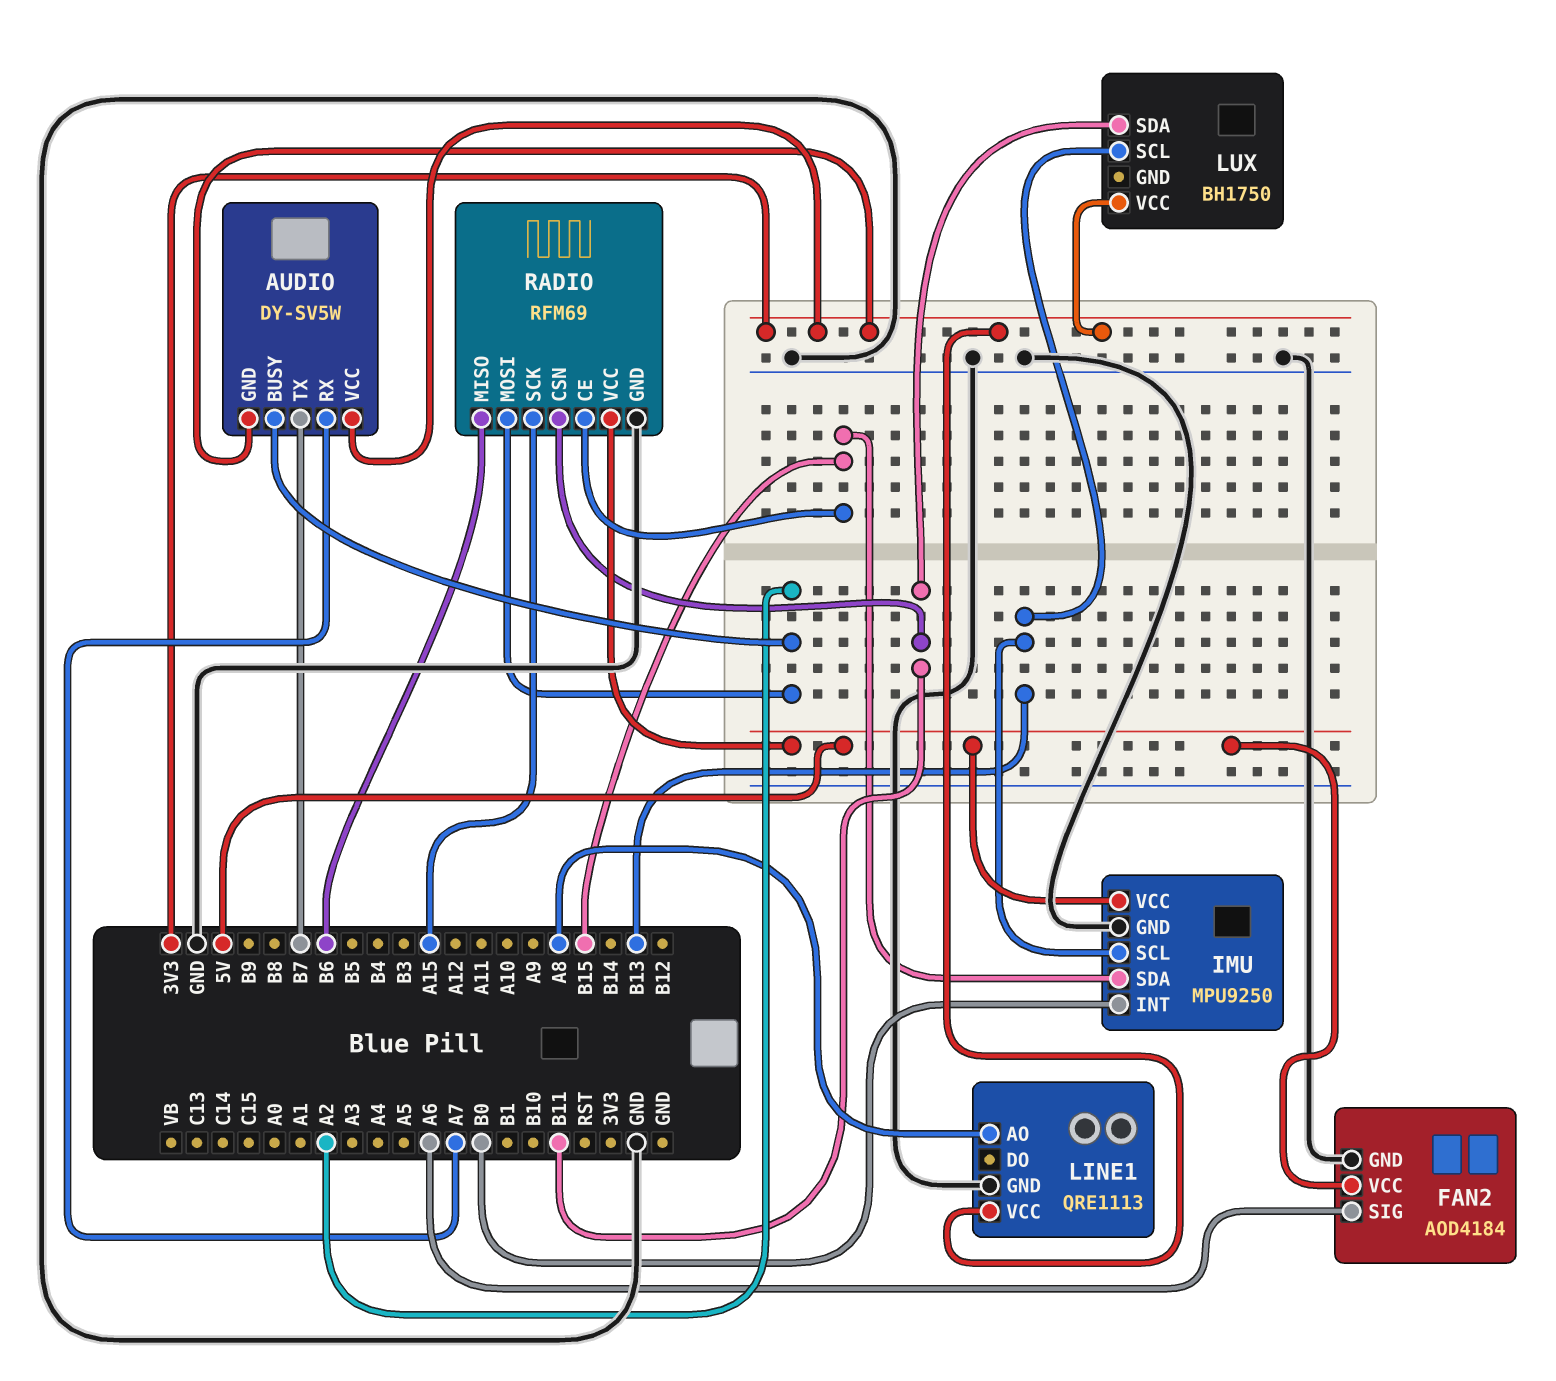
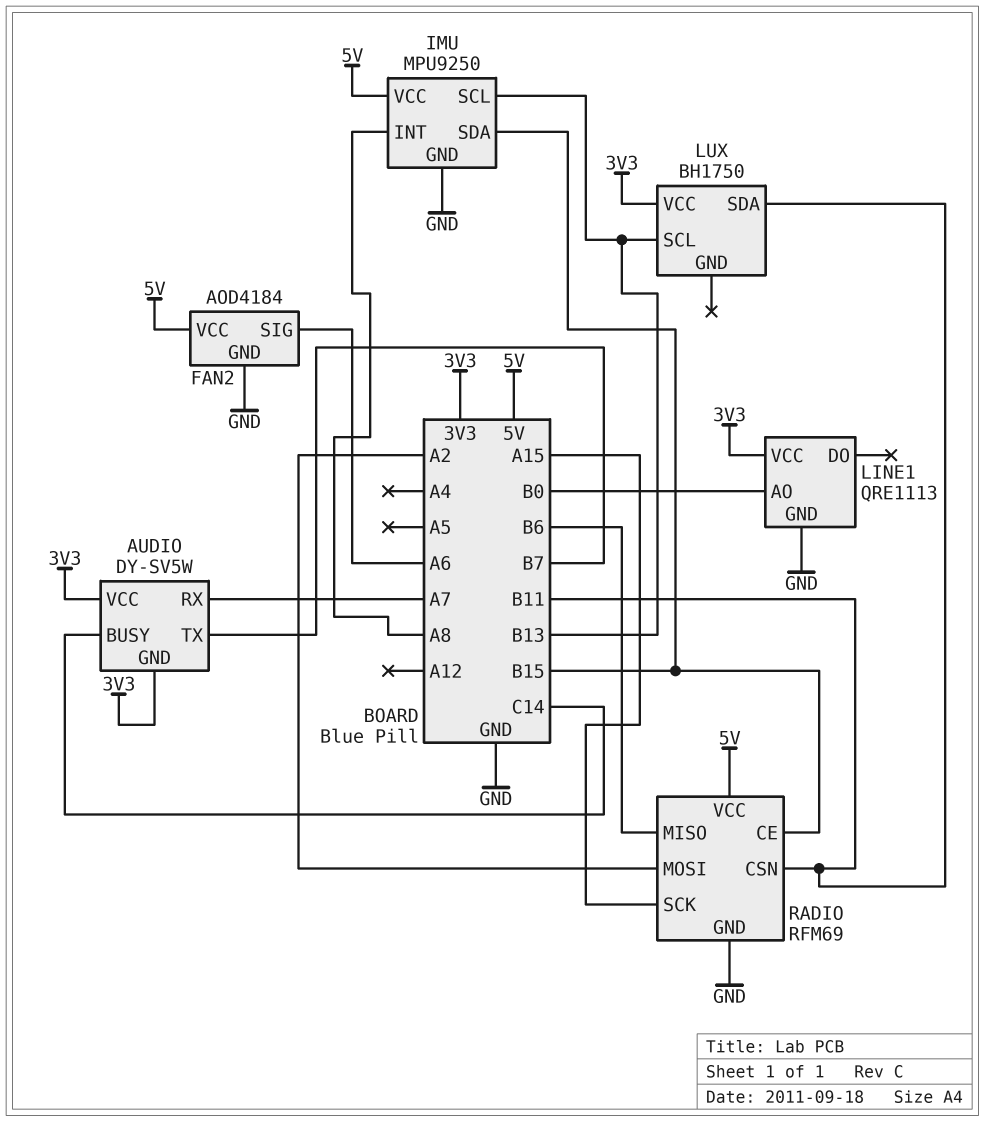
AUDIO pin BUSY: A2 -> C14
IMU pin INT: B0 -> A8
LINE1 pin AO: A8 -> B0

